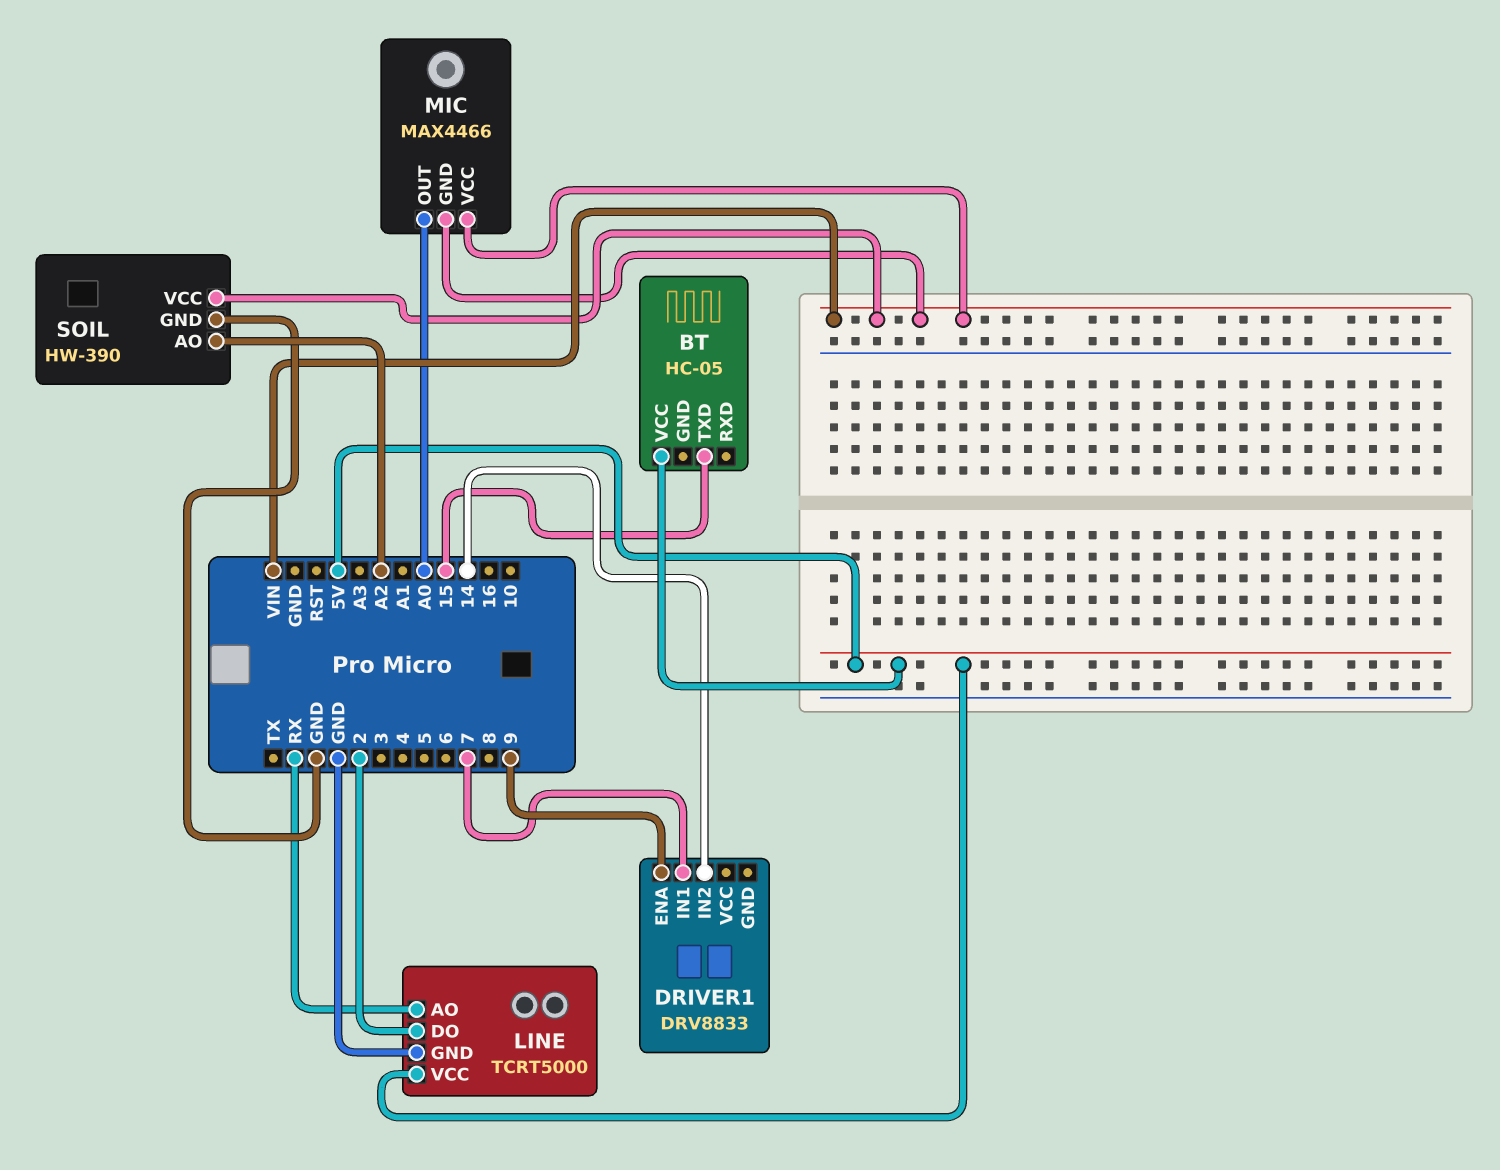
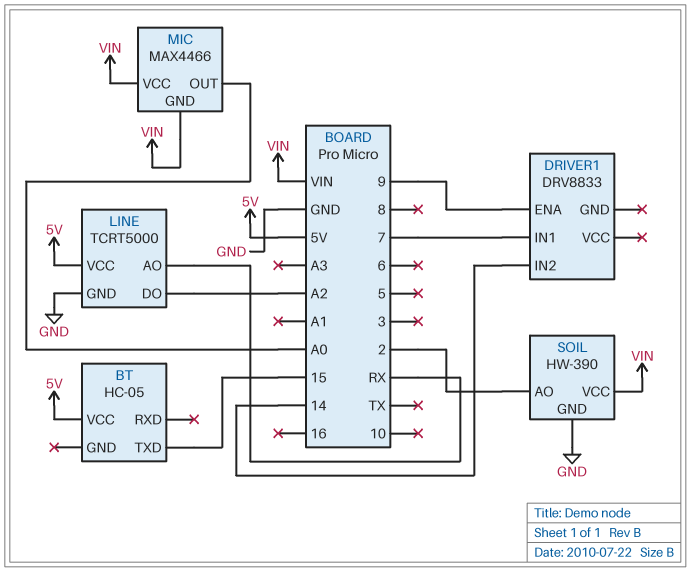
LINE pin DO: 2 -> A2
SOIL pin AO: A2 -> 2

